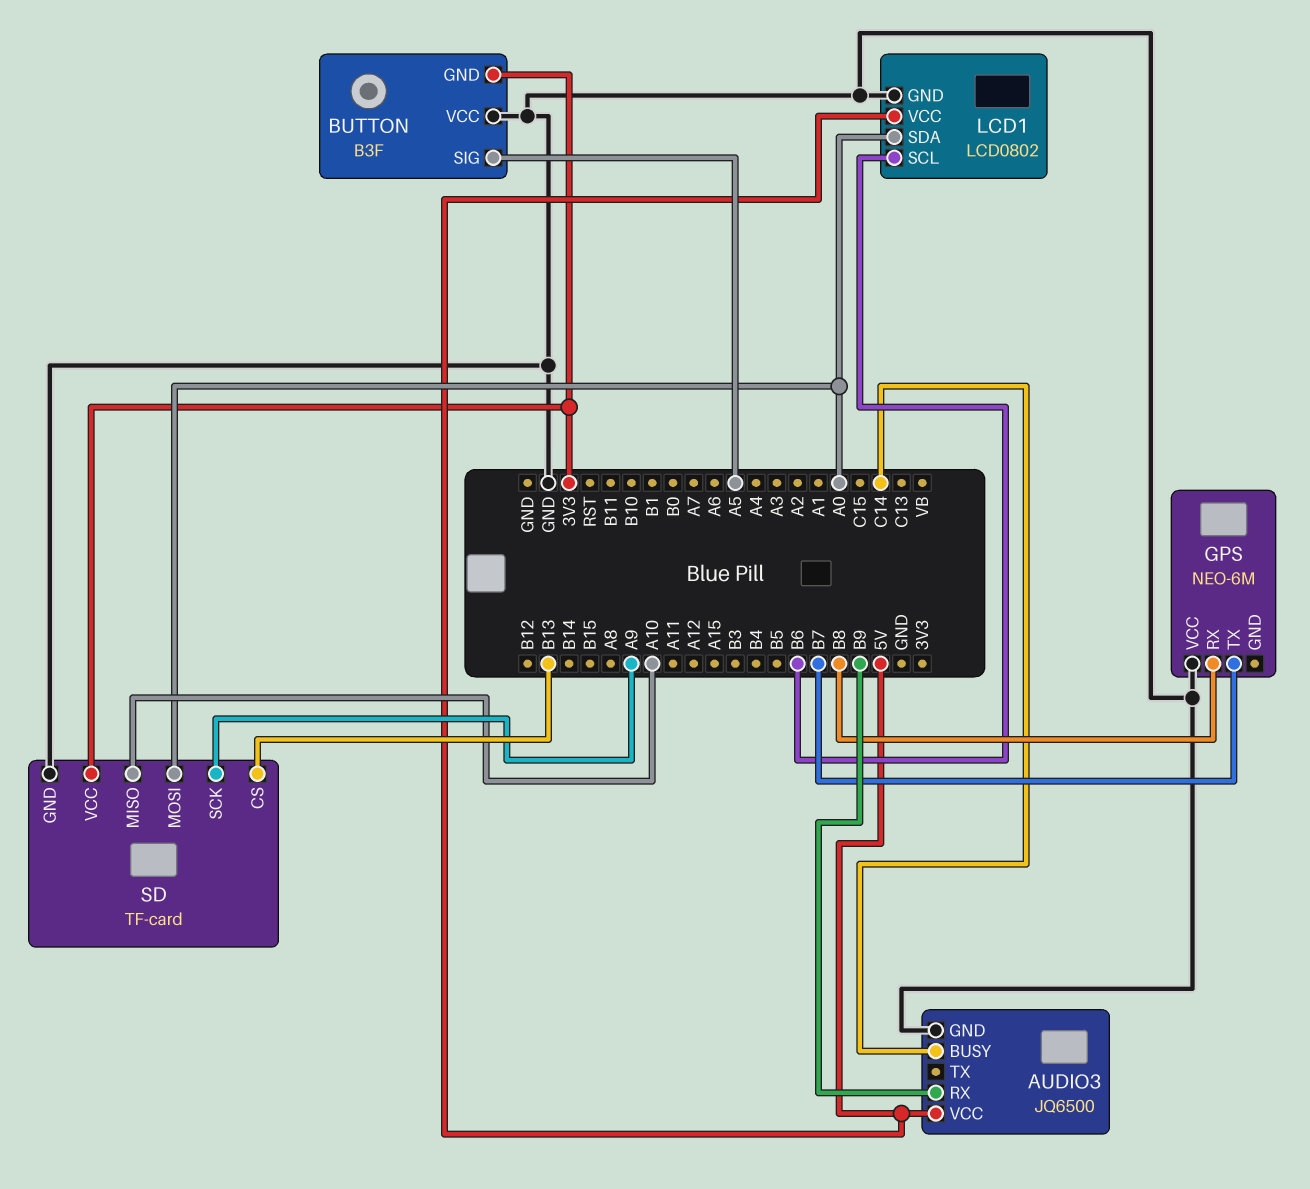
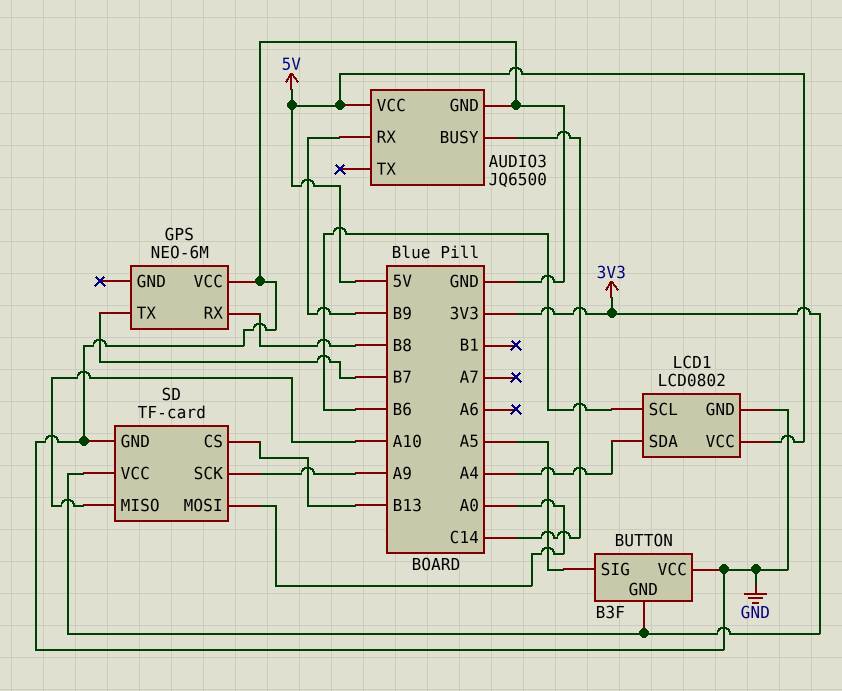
LCD1 pin SDA: A0 -> A4

